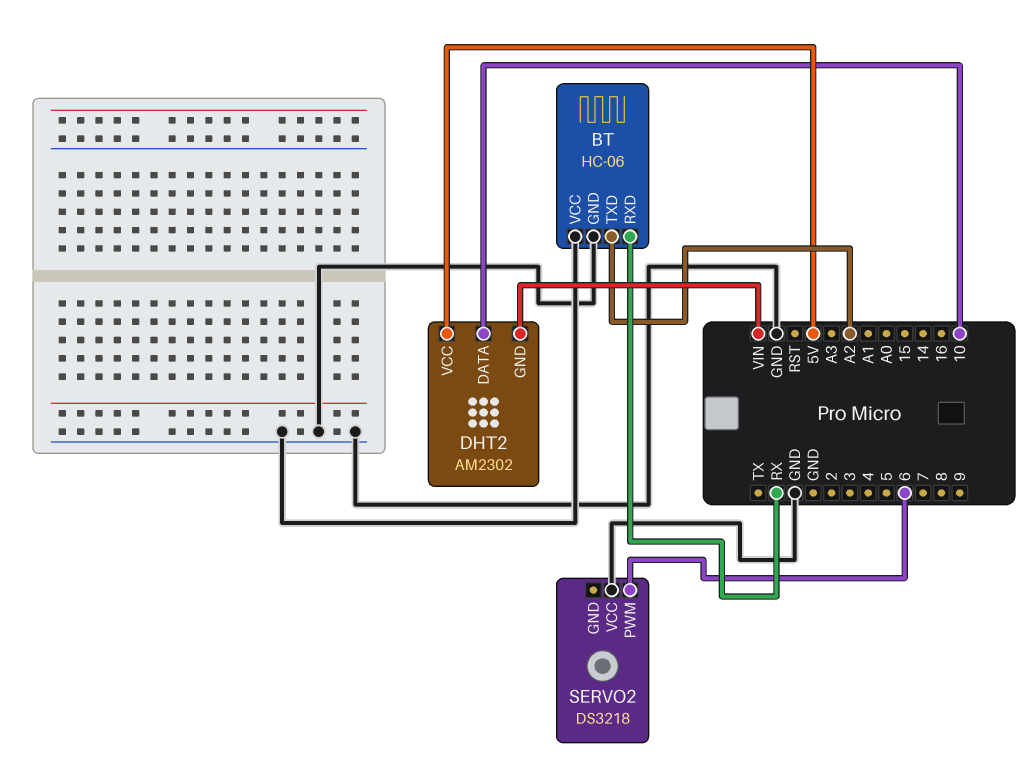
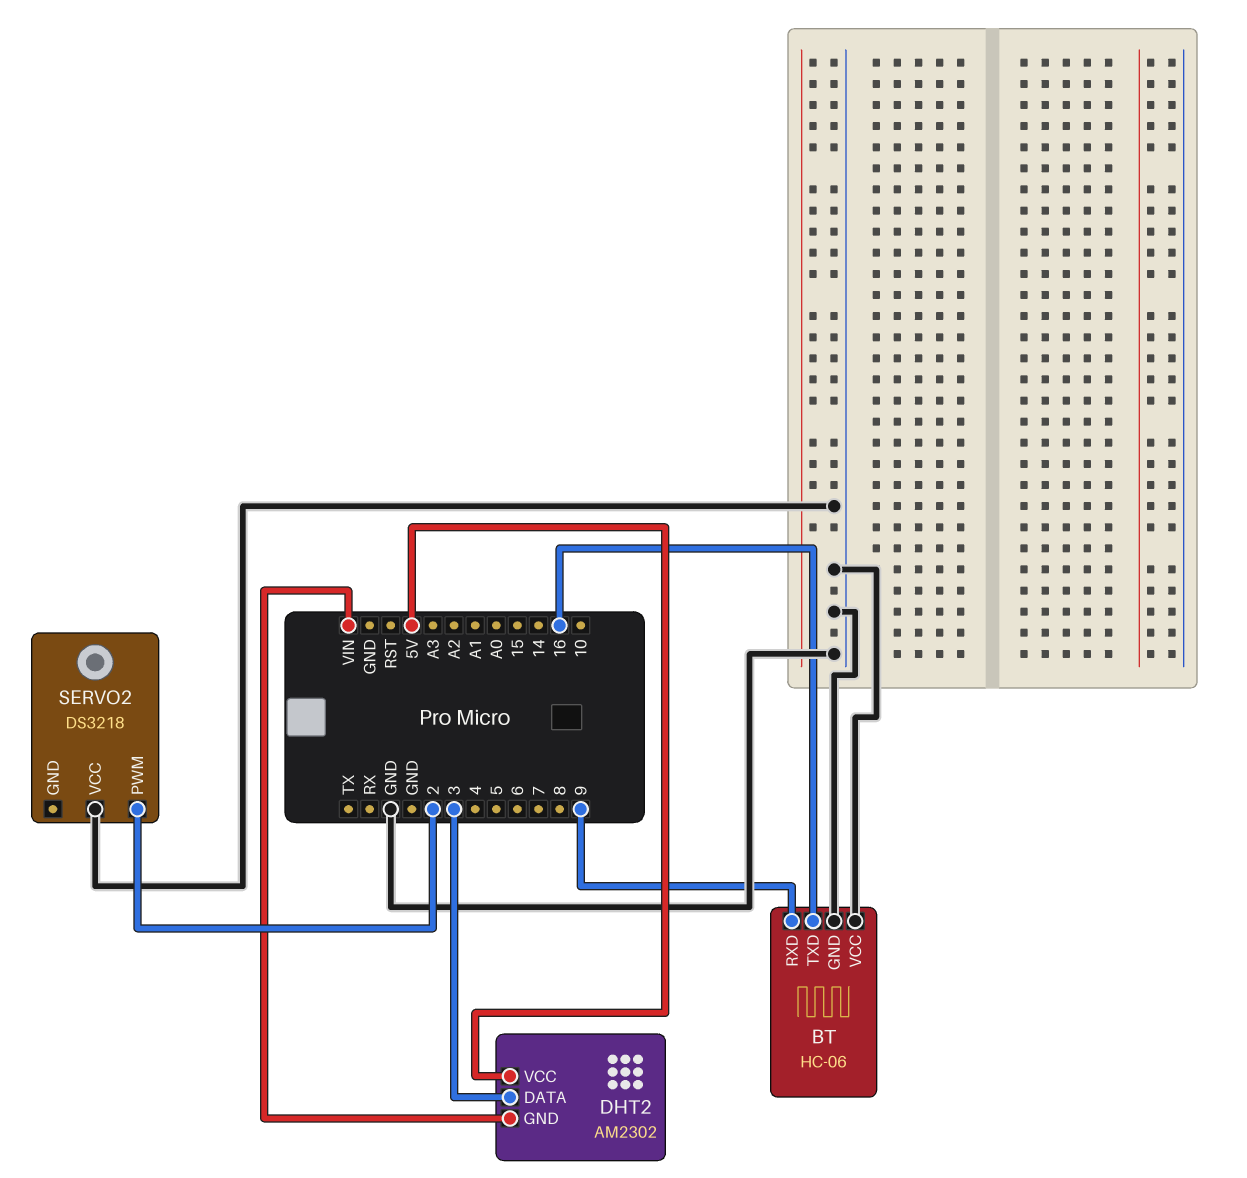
BT pin RXD: RX -> 9
BT pin TXD: A2 -> 16
DHT2 pin DATA: 10 -> 3
SERVO2 pin PWM: 6 -> 2

